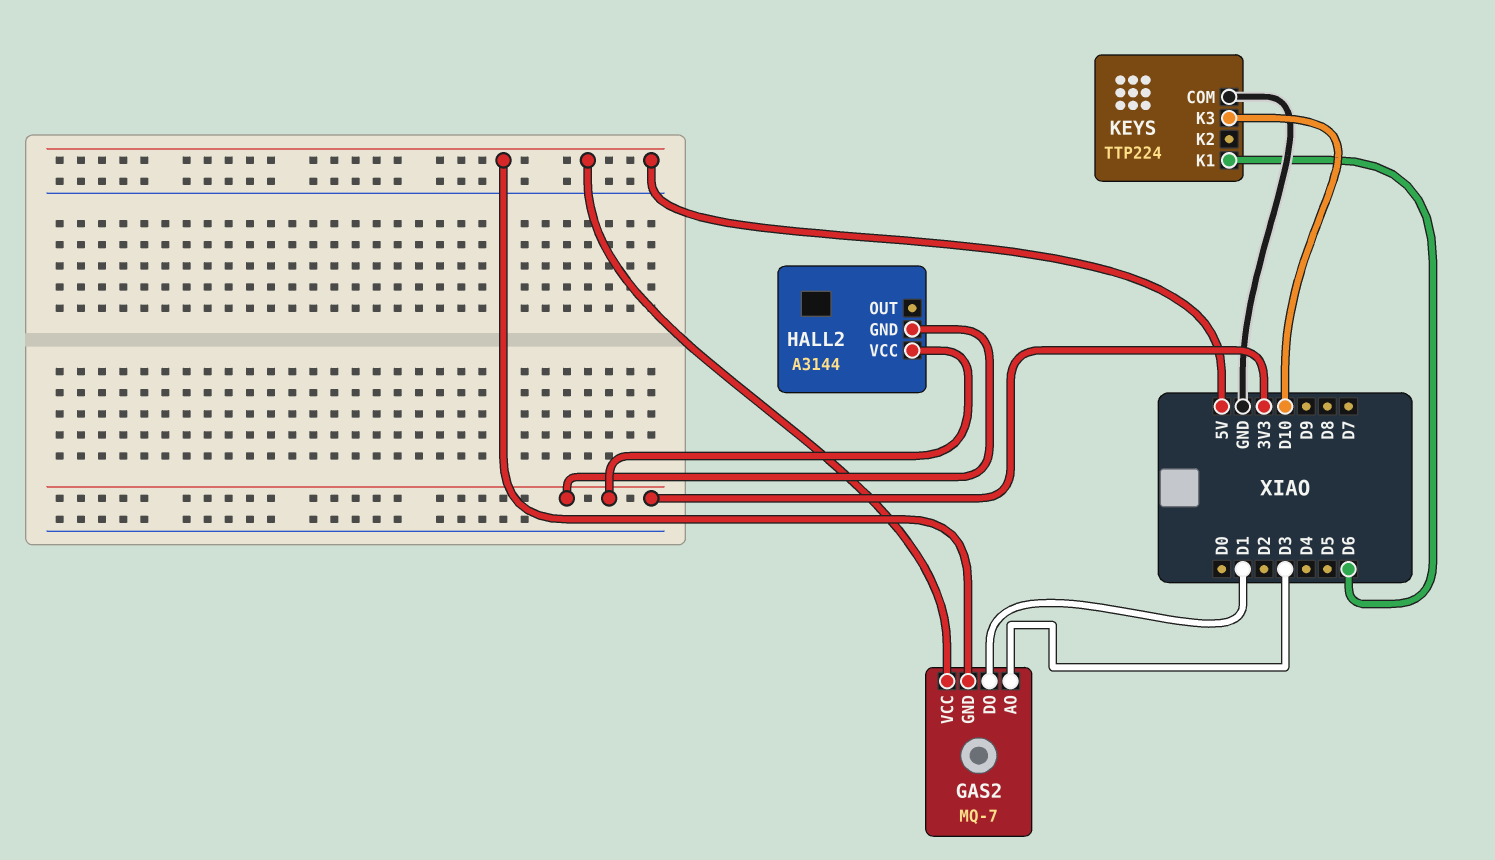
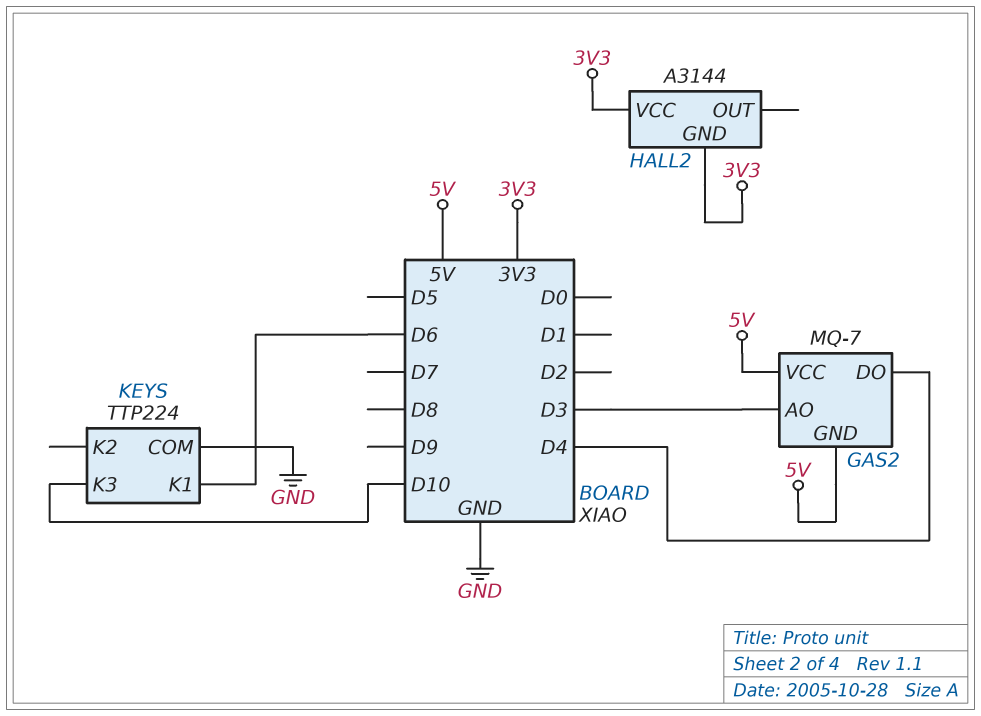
GAS2 pin DO: D1 -> D4

